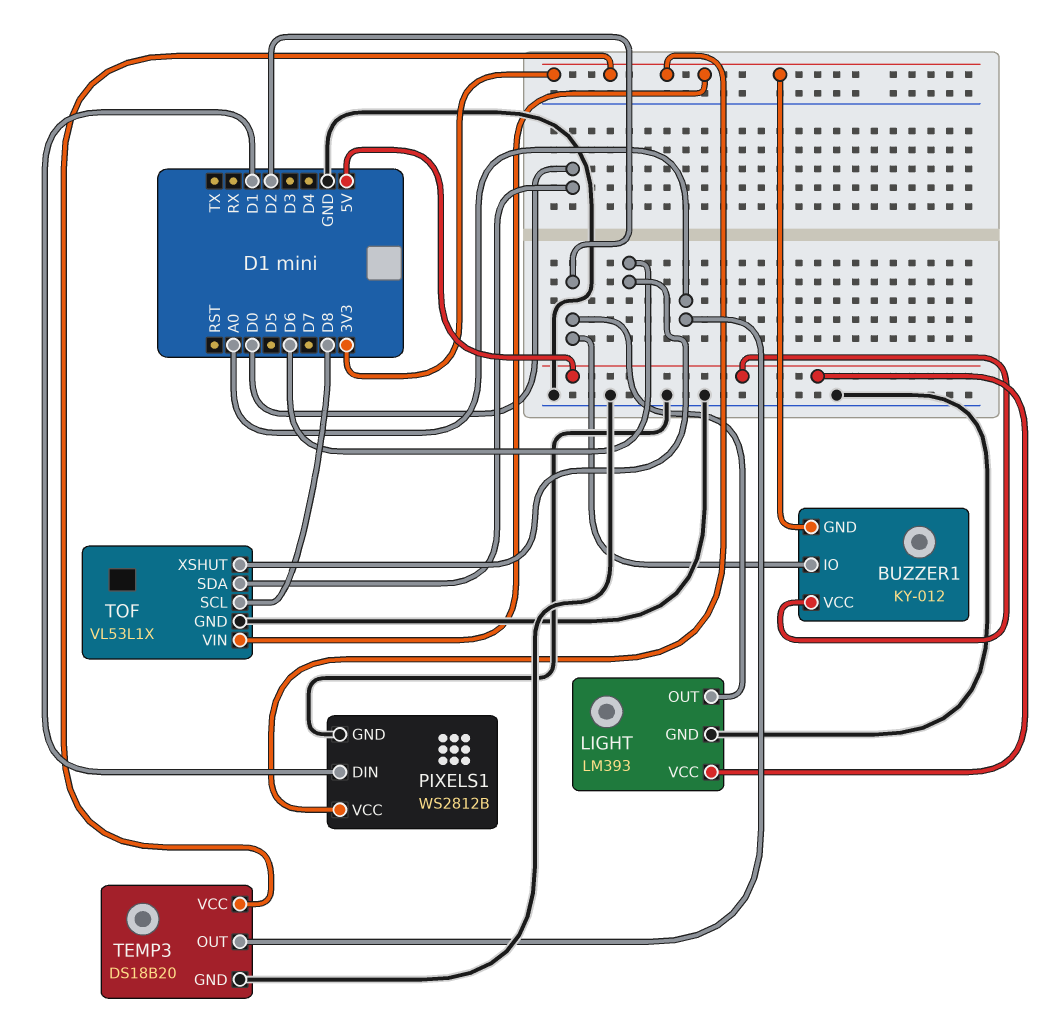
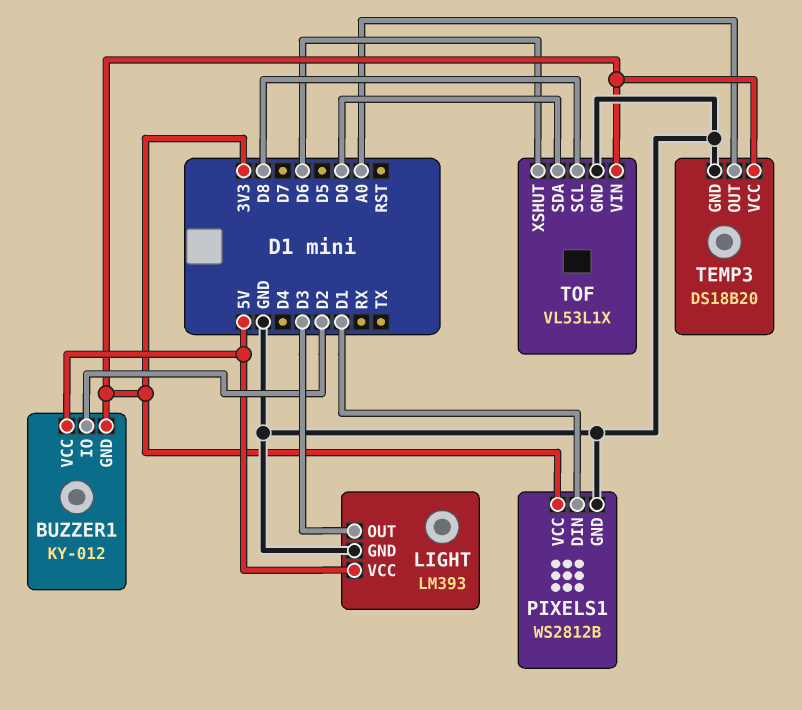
LIGHT pin OUT: D2 -> D3

